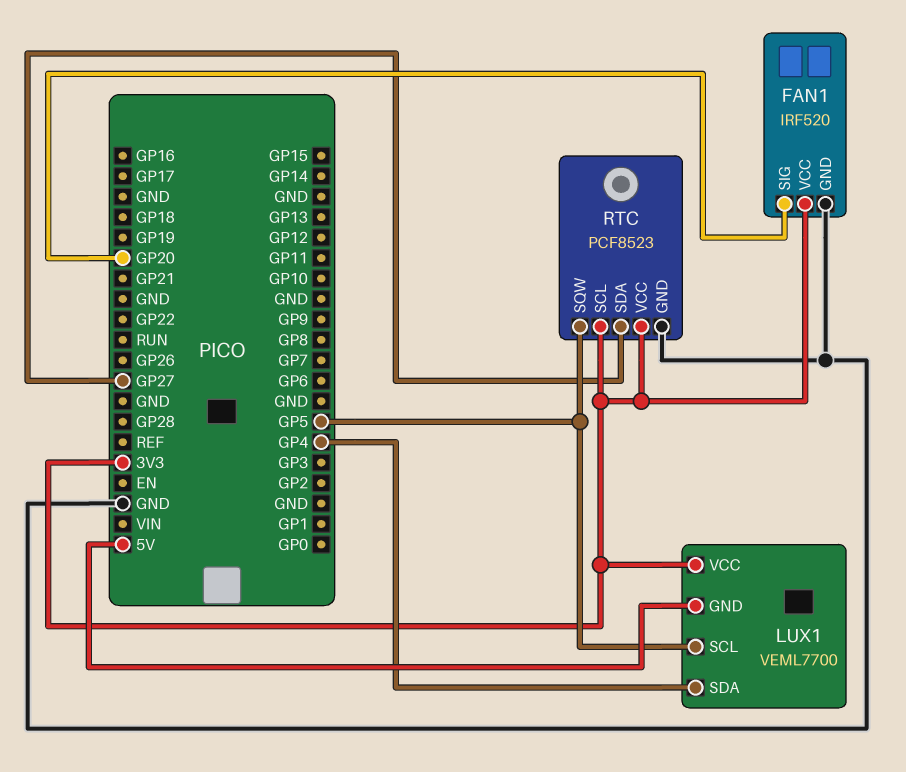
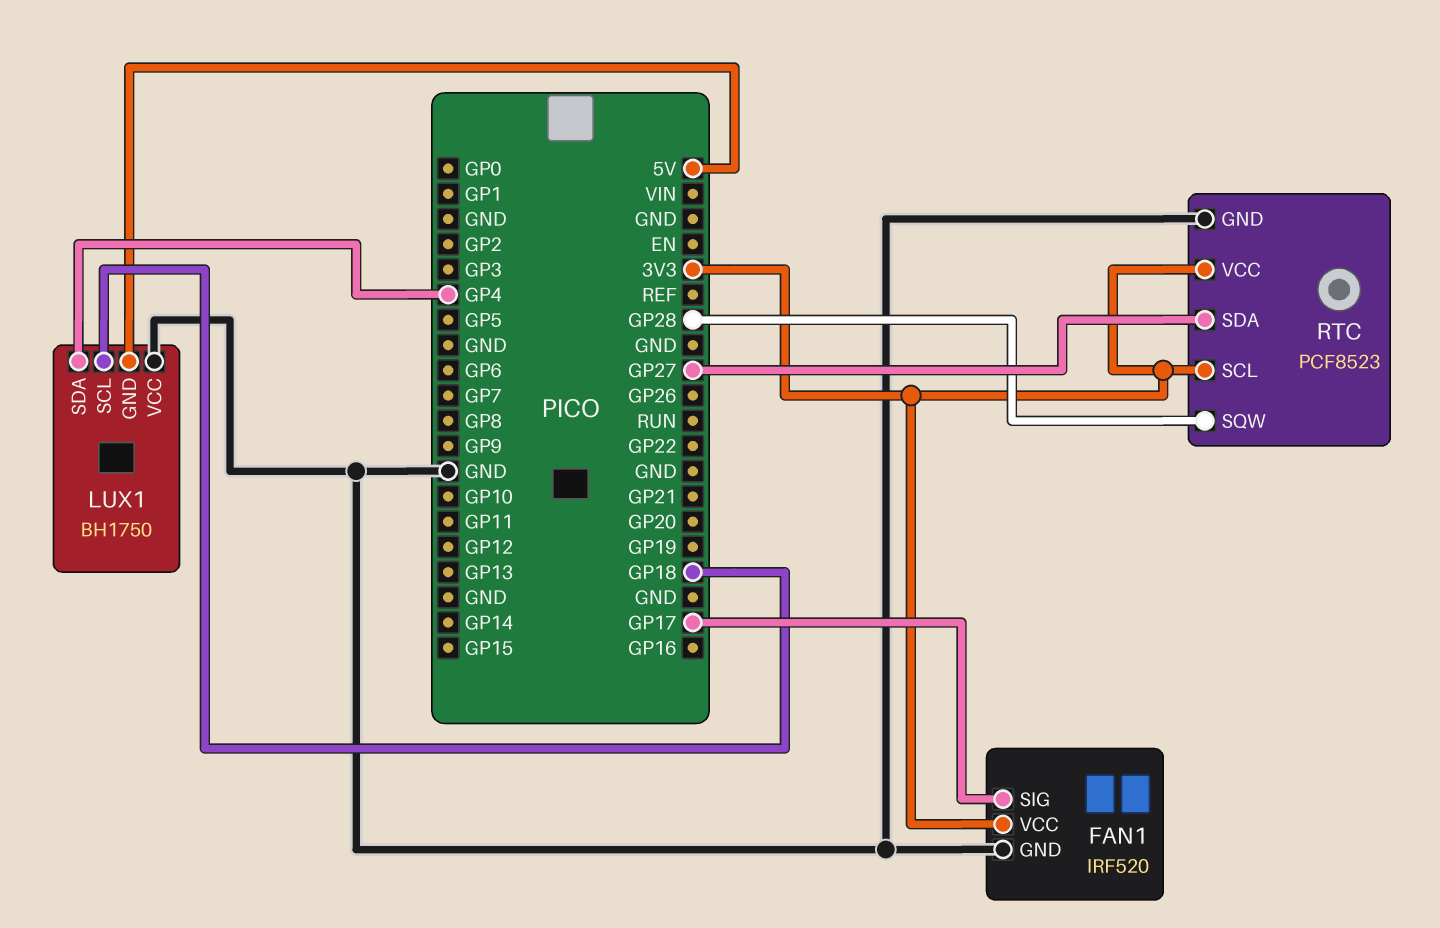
FAN1 pin SIG: GP20 -> GP17
LUX1: VEML7700 -> BH1750
LUX1 pin SCL: GP5 -> GP18
LUX1 pin VCC: 3V3 -> GND
RTC pin SQW: GP5 -> GP28

